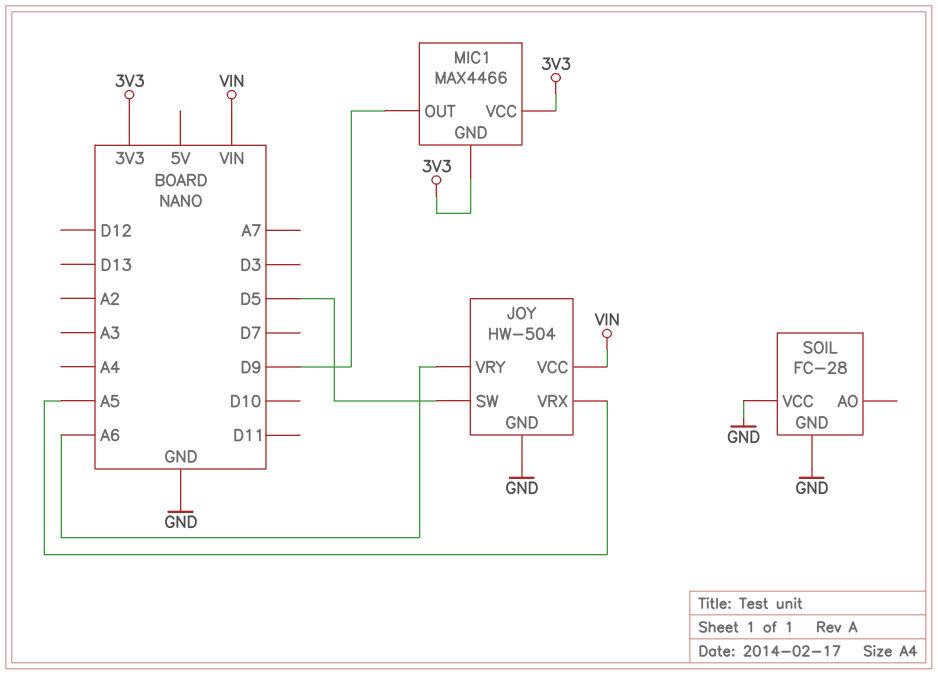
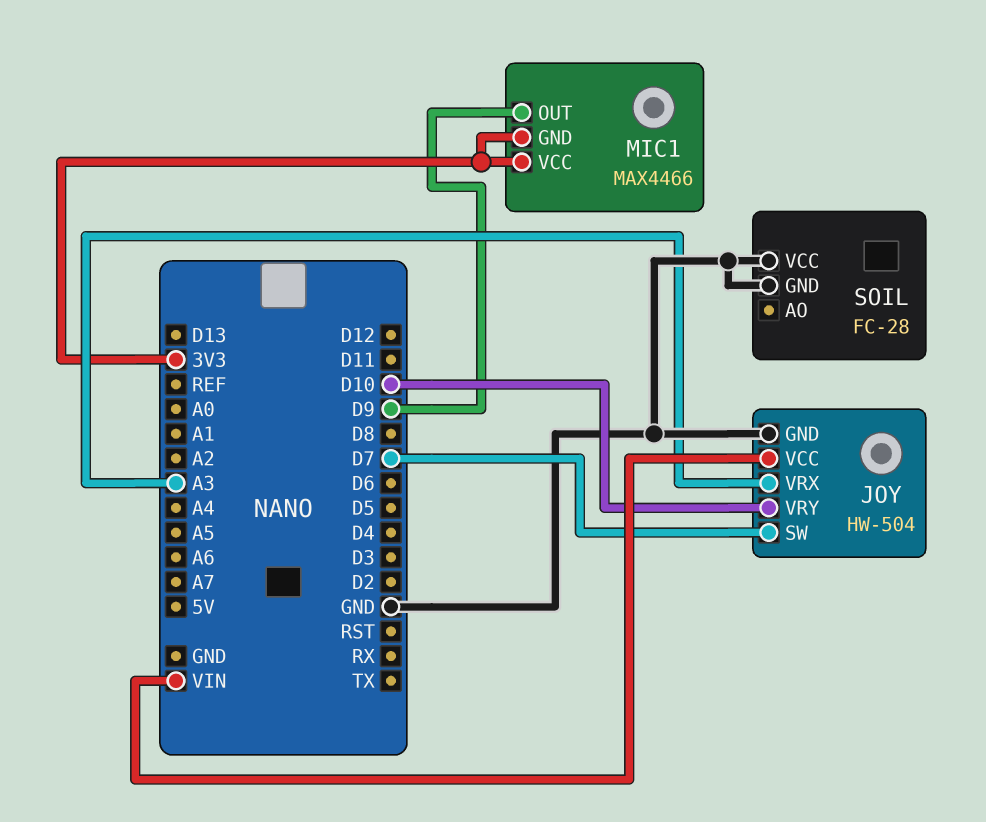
JOY pin SW: D5 -> D7
JOY pin VRX: A5 -> A3
JOY pin VRY: A6 -> D10

